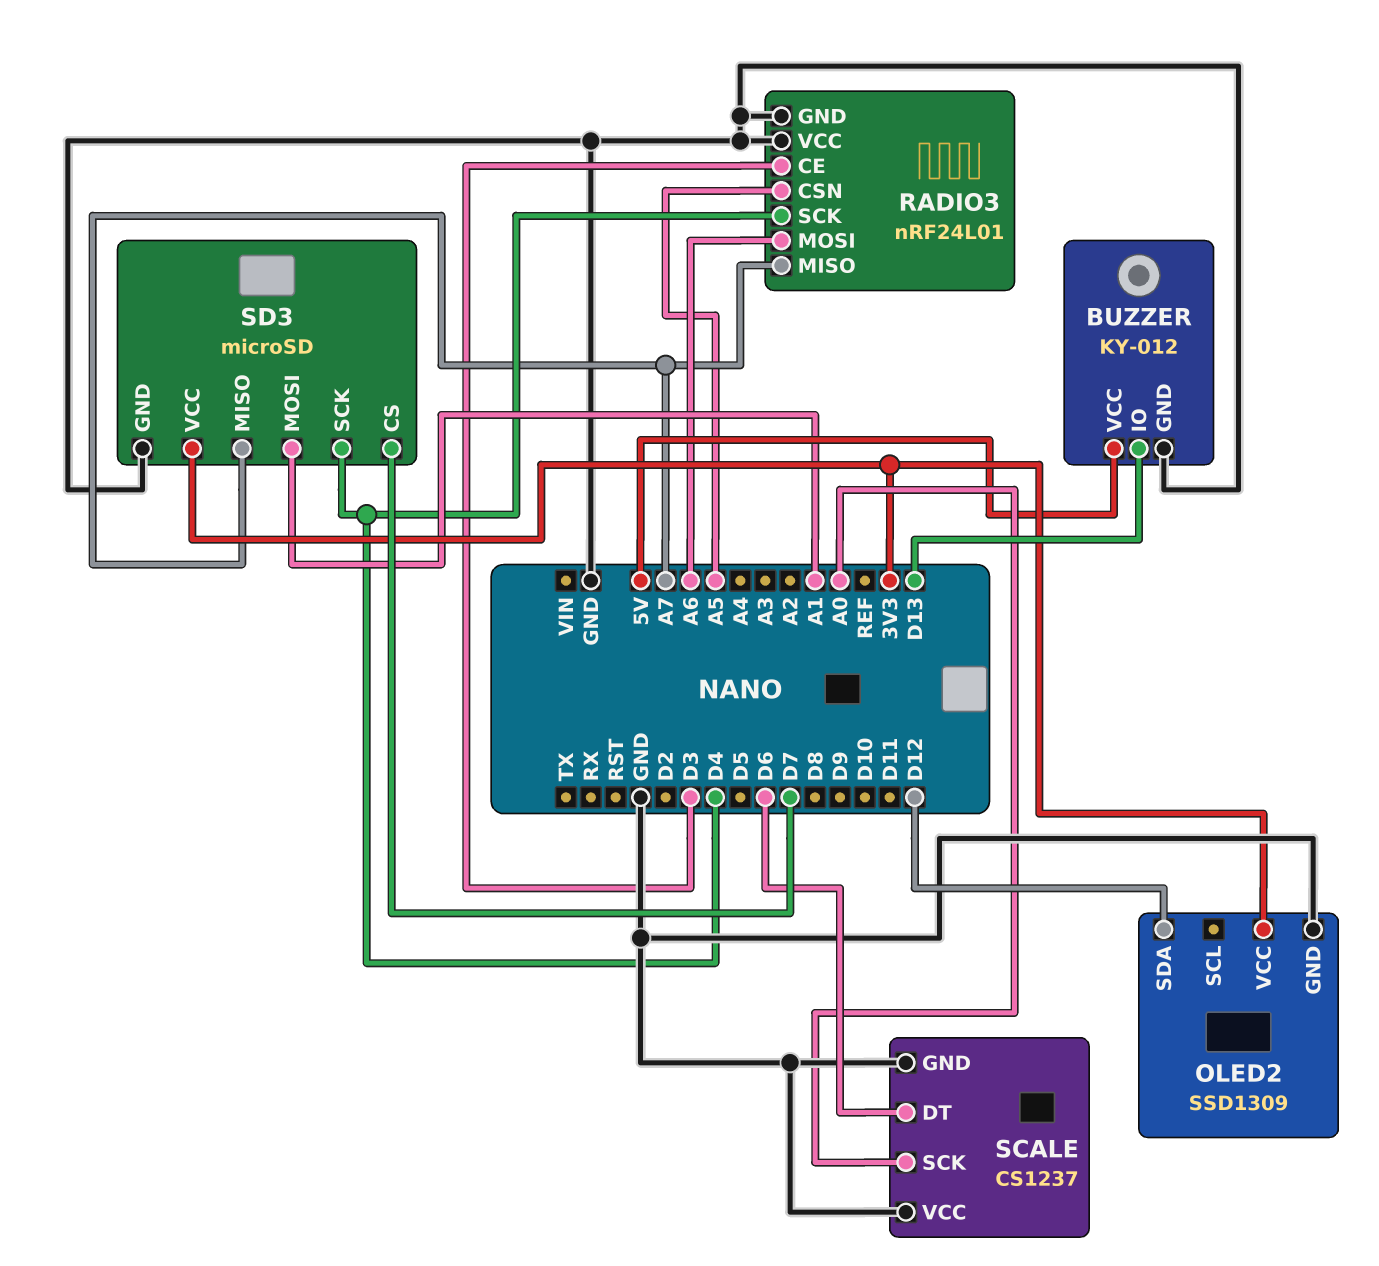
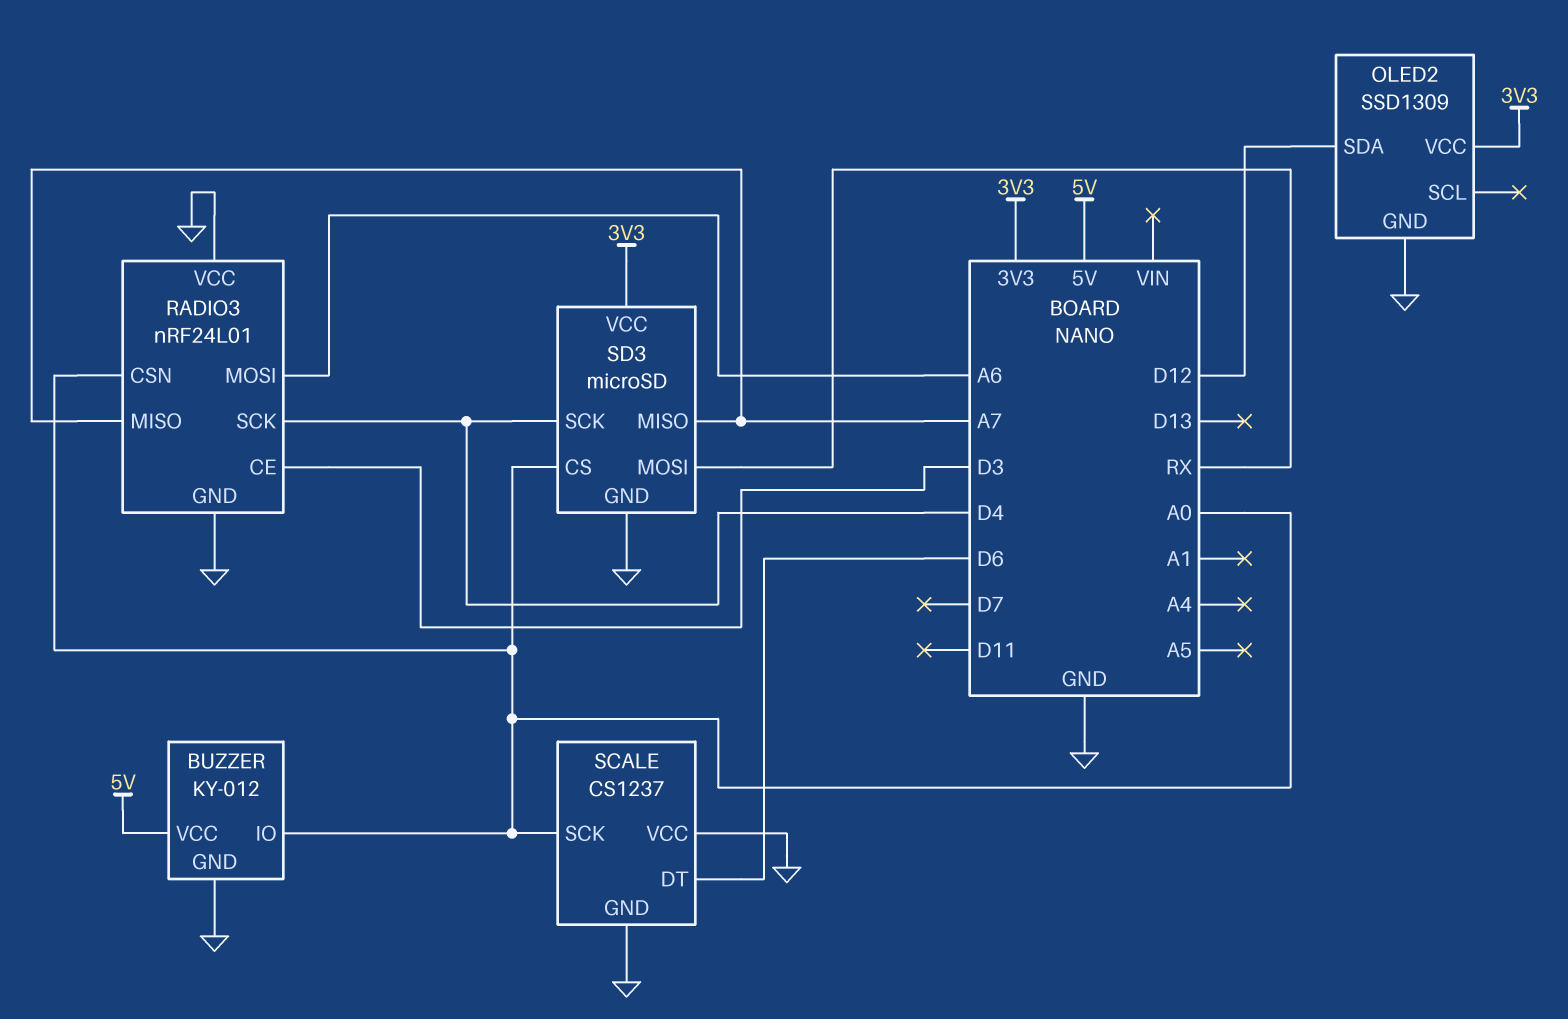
BUZZER pin IO: D13 -> A0
RADIO3 pin CSN: A5 -> A0
SD3 pin CS: D7 -> A0
SD3 pin MOSI: A1 -> RX

